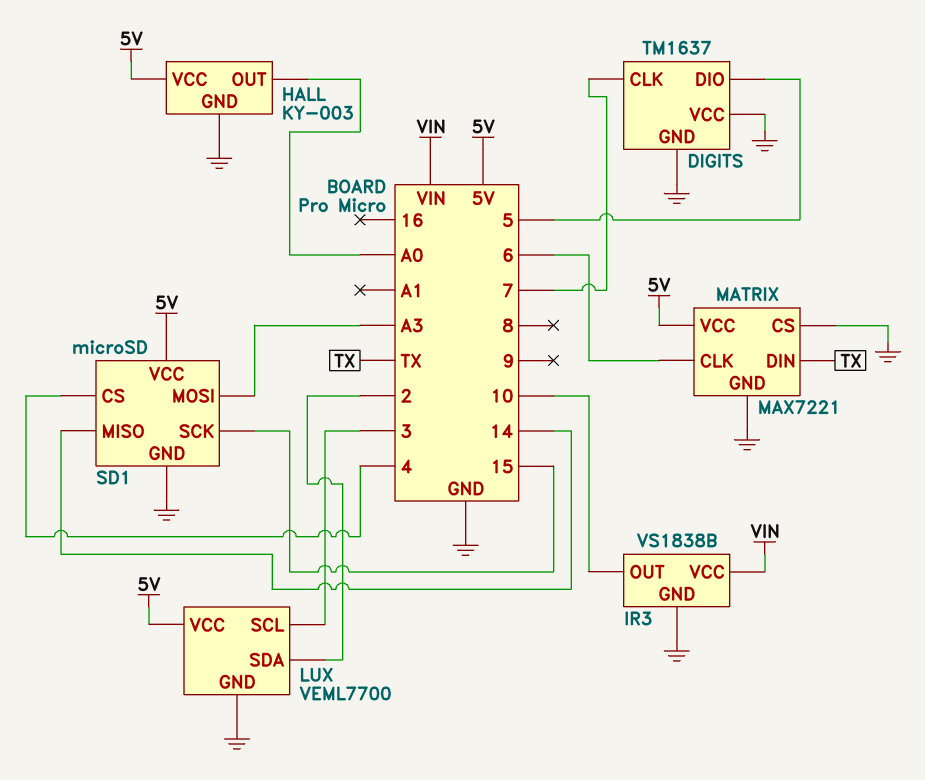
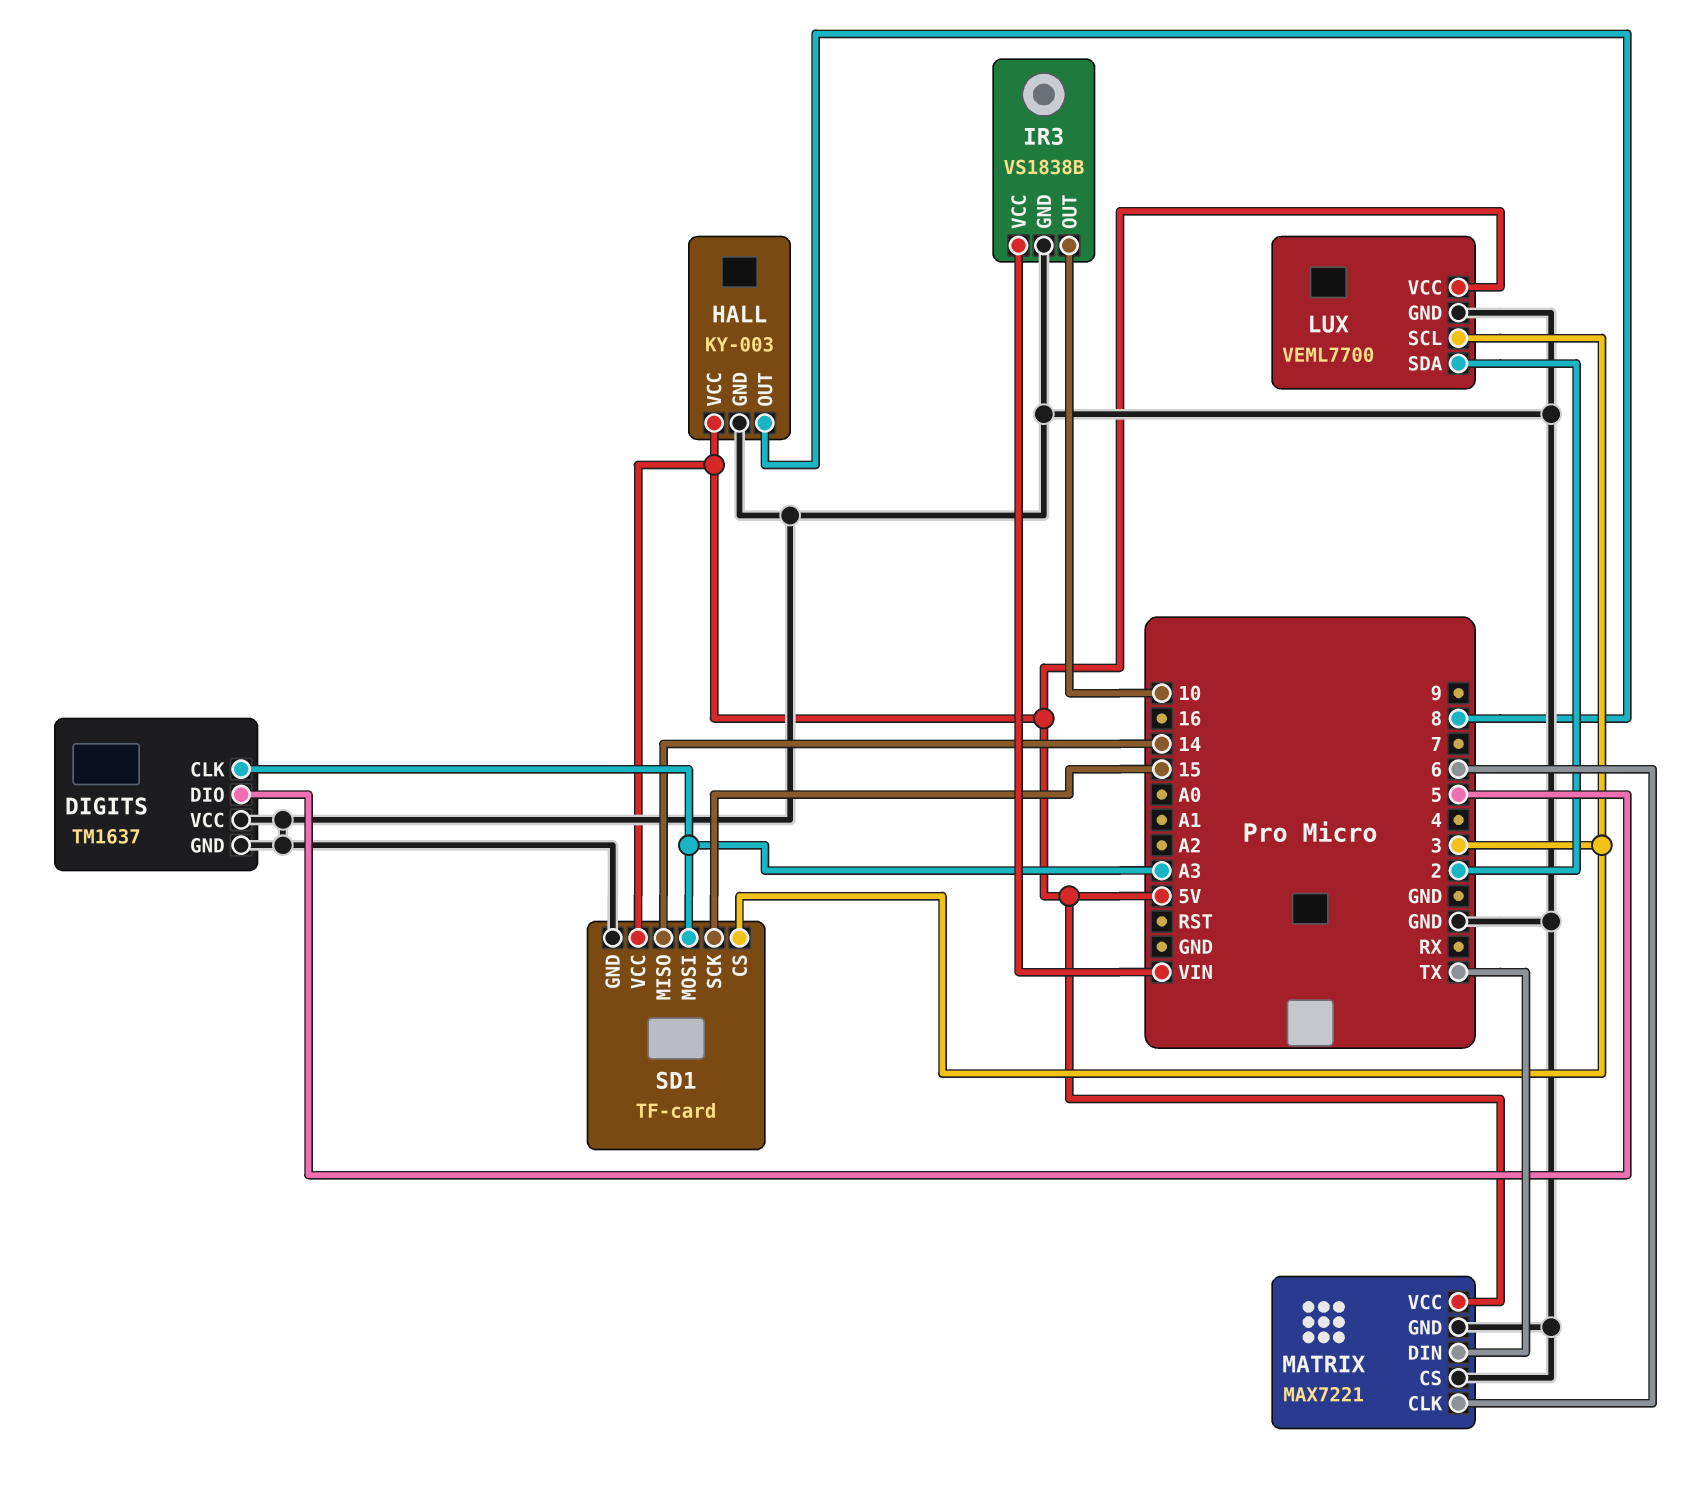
DIGITS pin CLK: 7 -> A3
HALL pin OUT: A0 -> 8
SD1: microSD -> TF-card
SD1 pin CS: 4 -> 3

